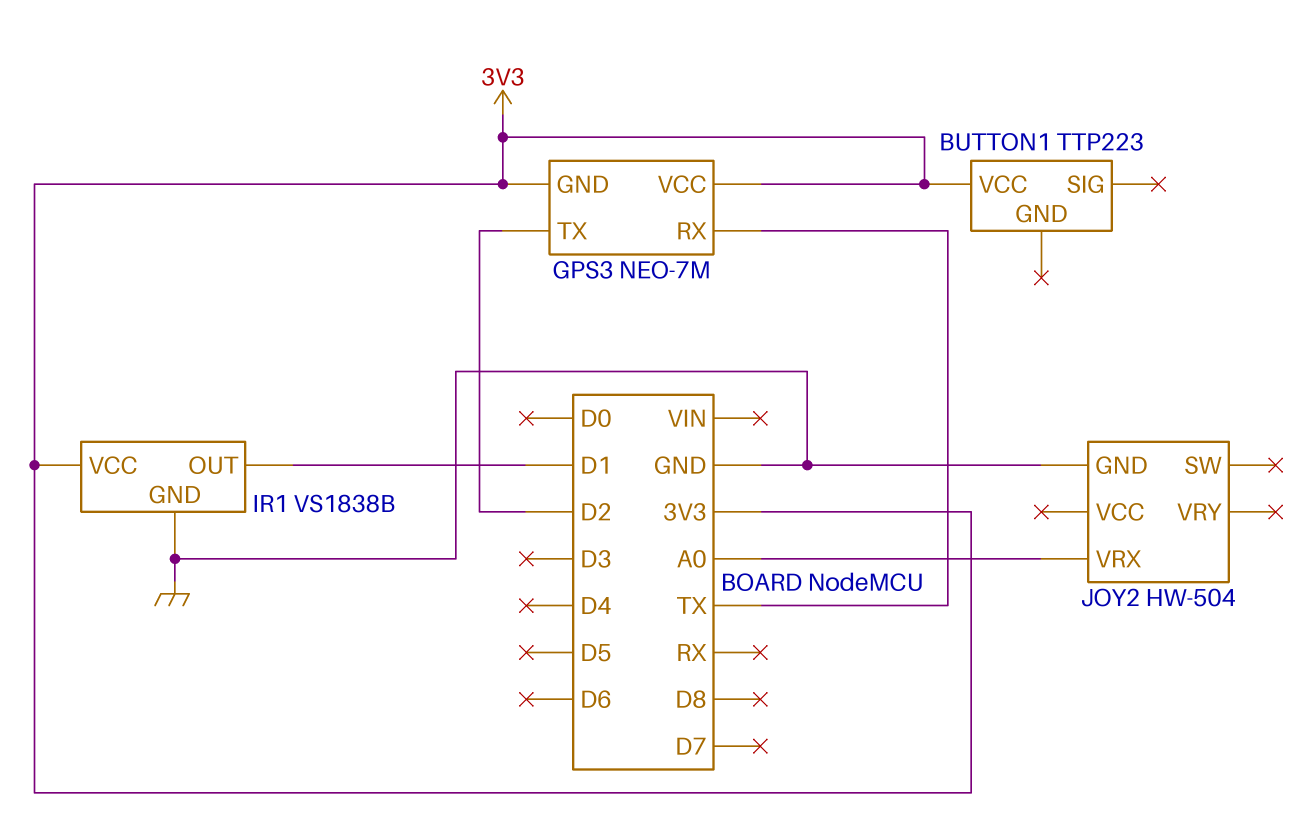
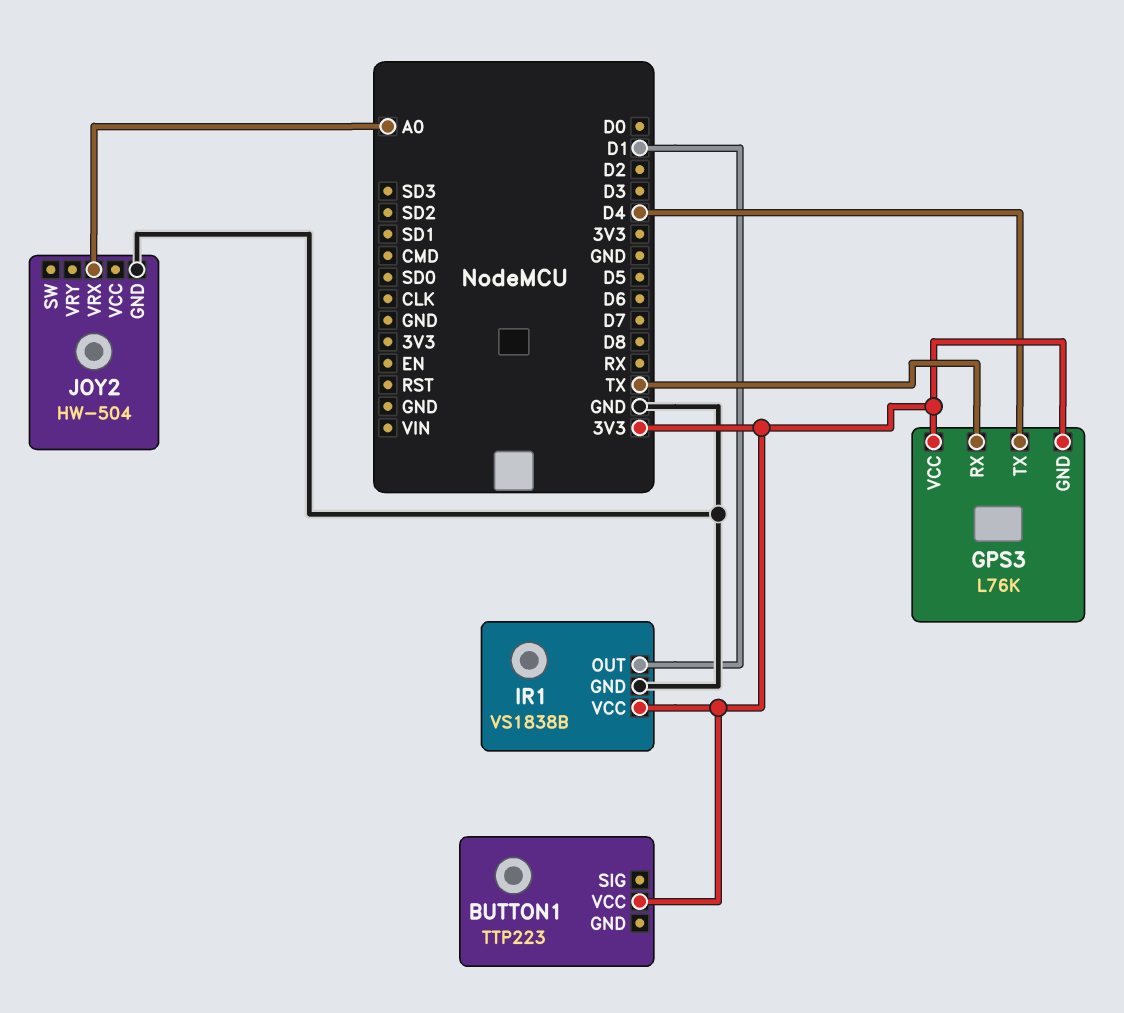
GPS3: NEO-7M -> L76K
GPS3 pin TX: D2 -> D4

